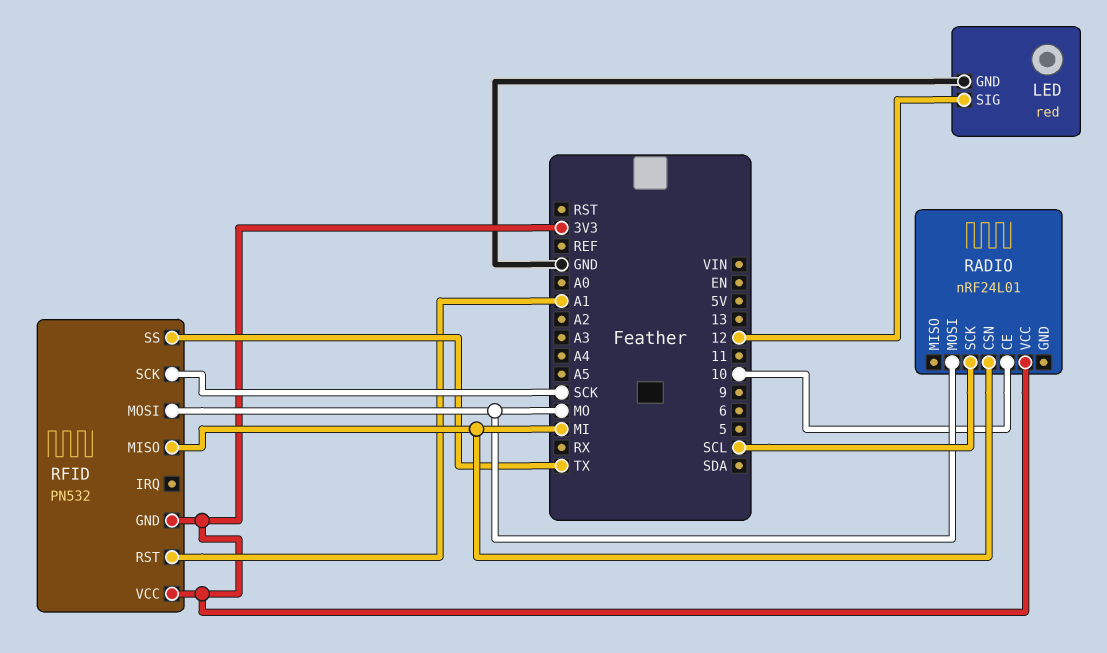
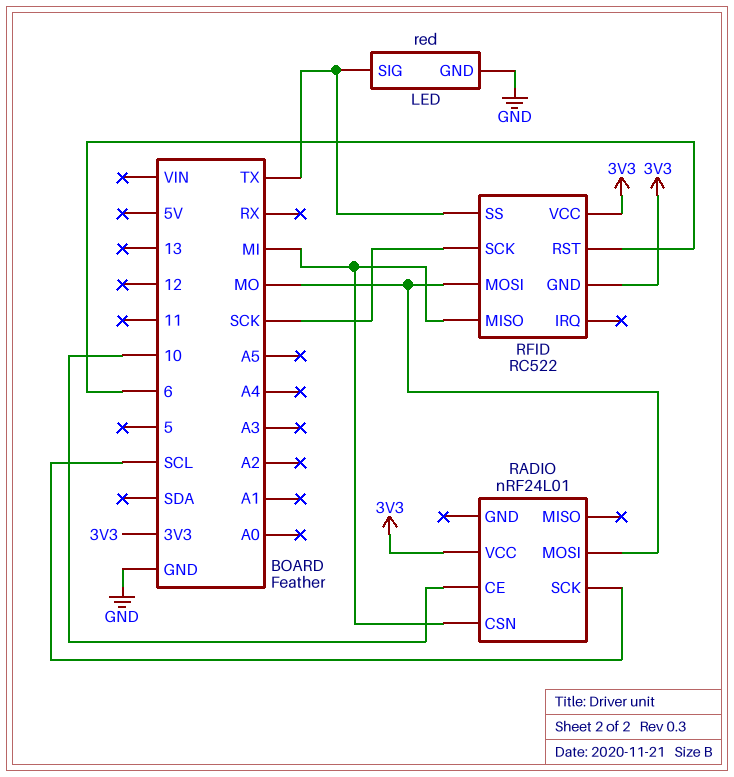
LED pin SIG: 12 -> TX
RFID: PN532 -> RC522
RFID pin RST: A1 -> 6

